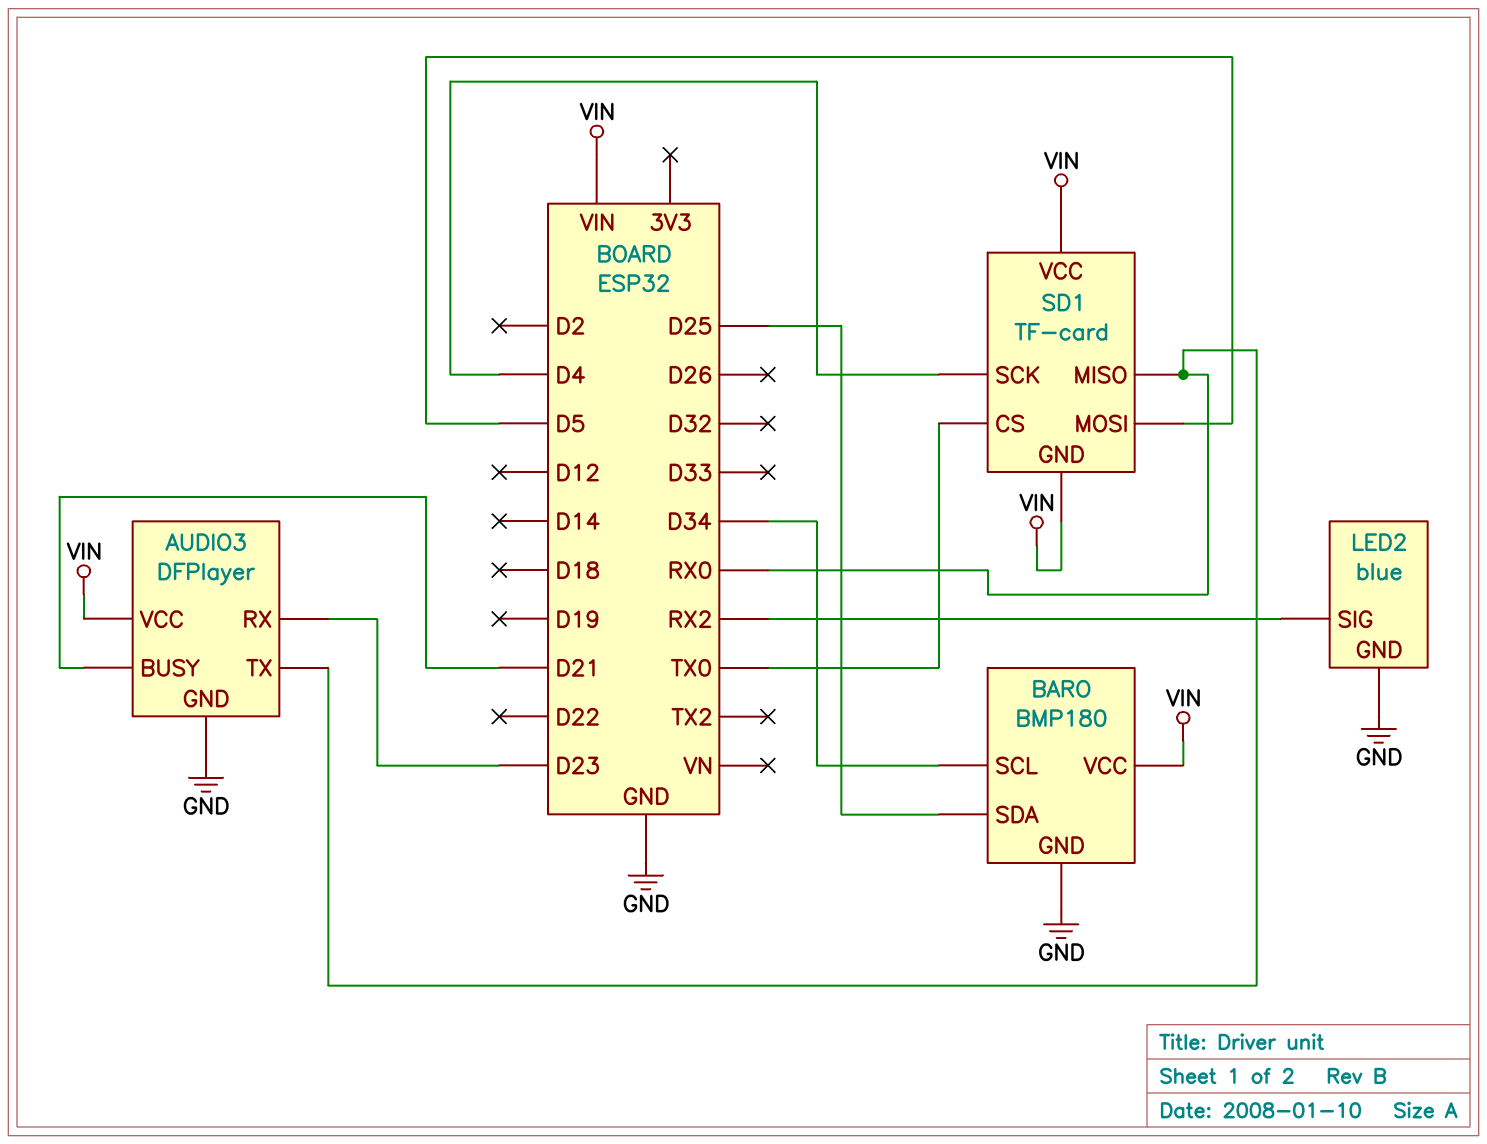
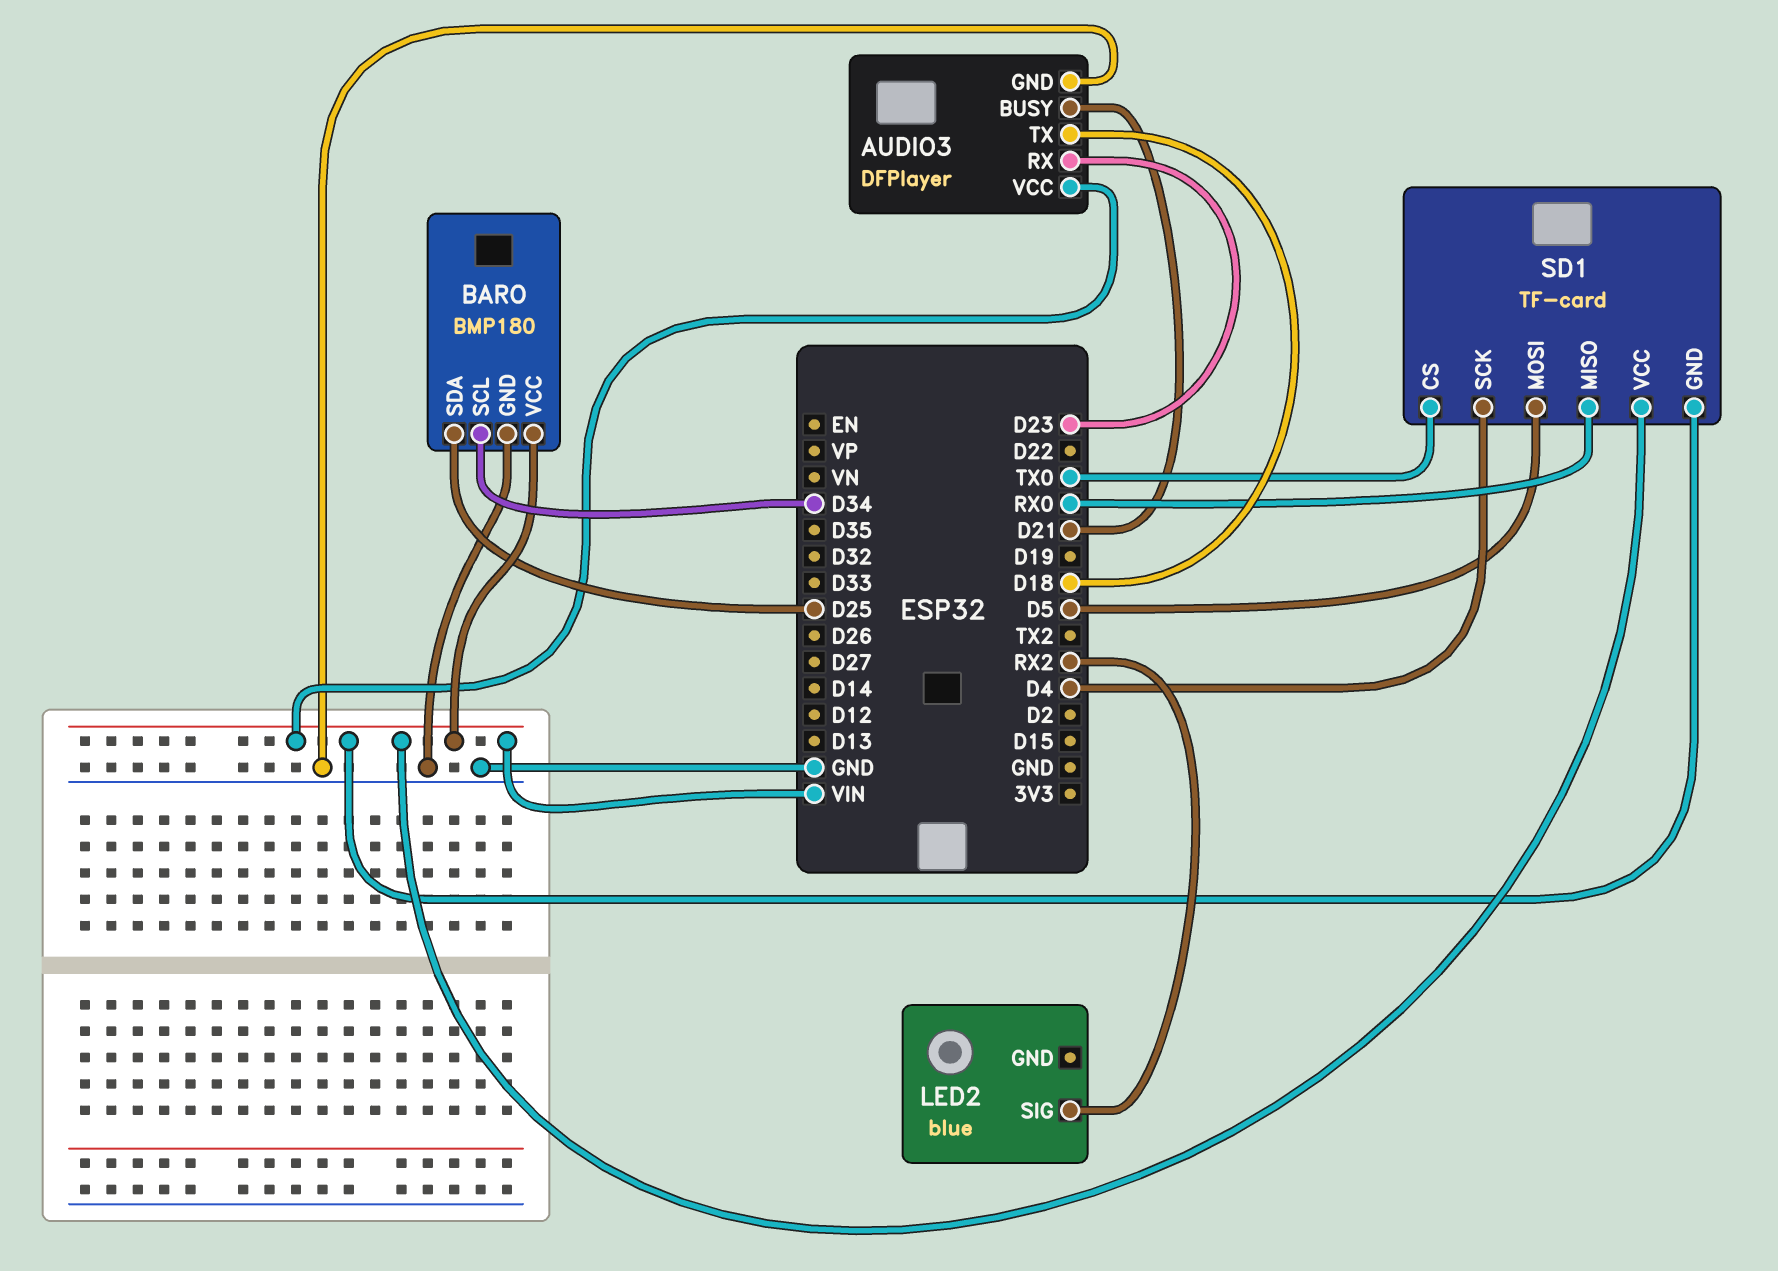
AUDIO3 pin TX: RX0 -> D18
LED2 pin GND: GND -> none

